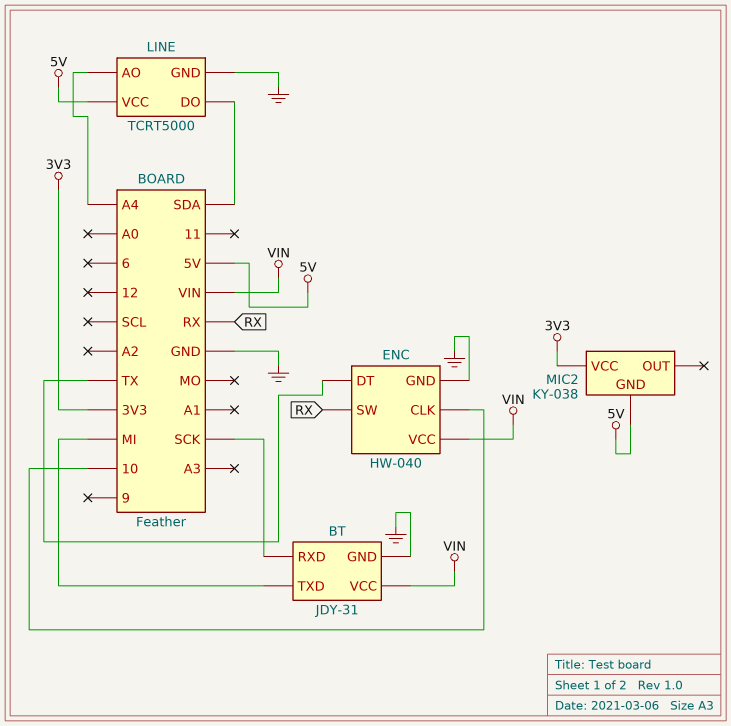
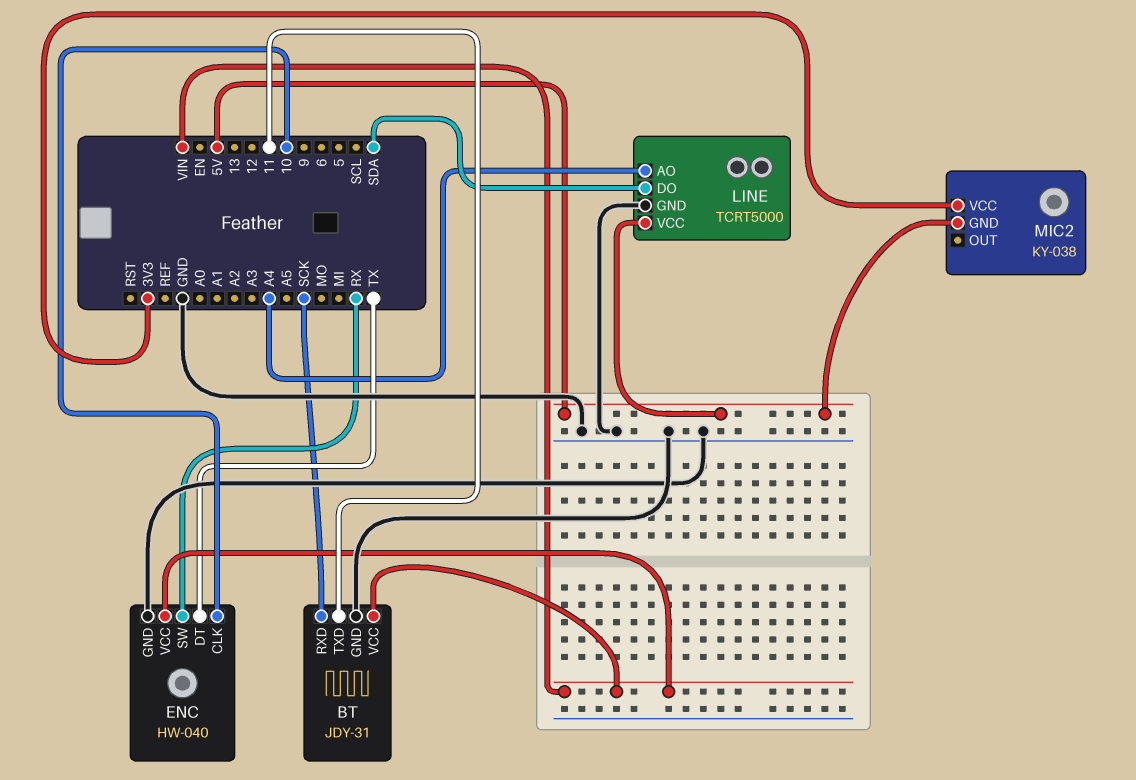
BT pin TXD: MI -> 11

